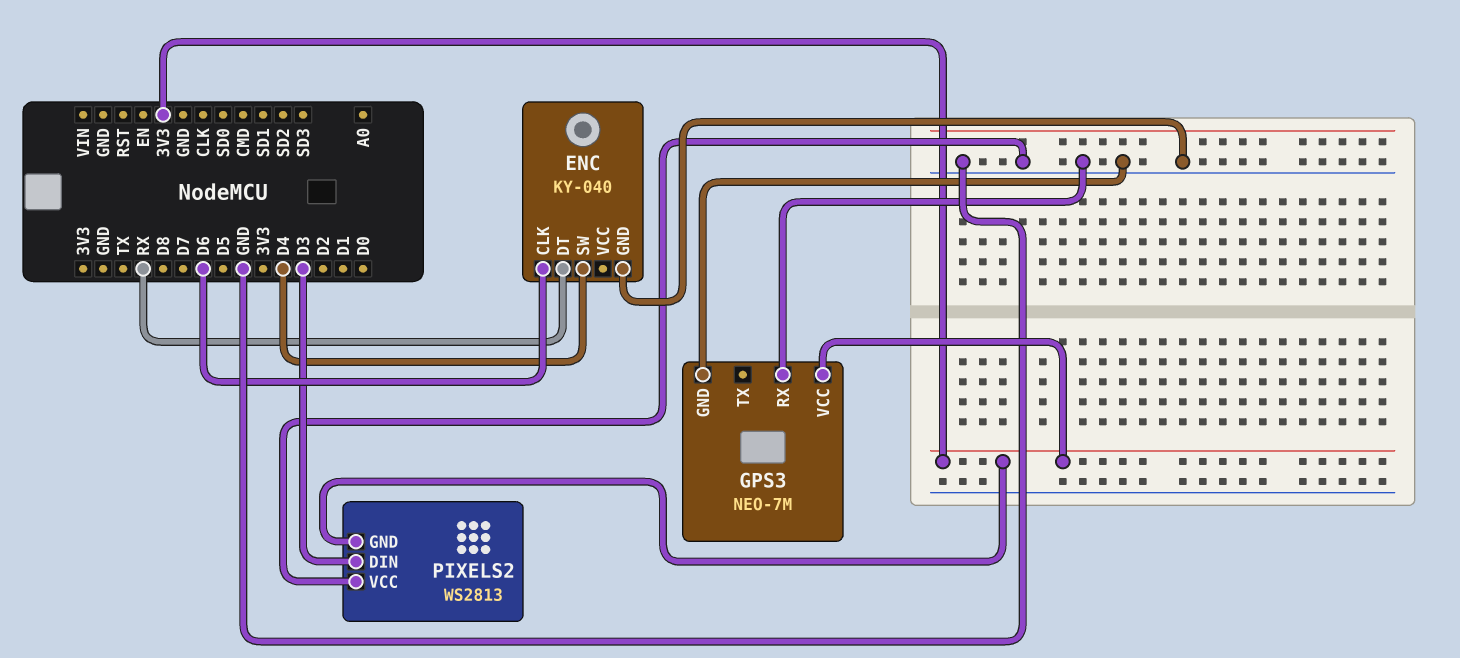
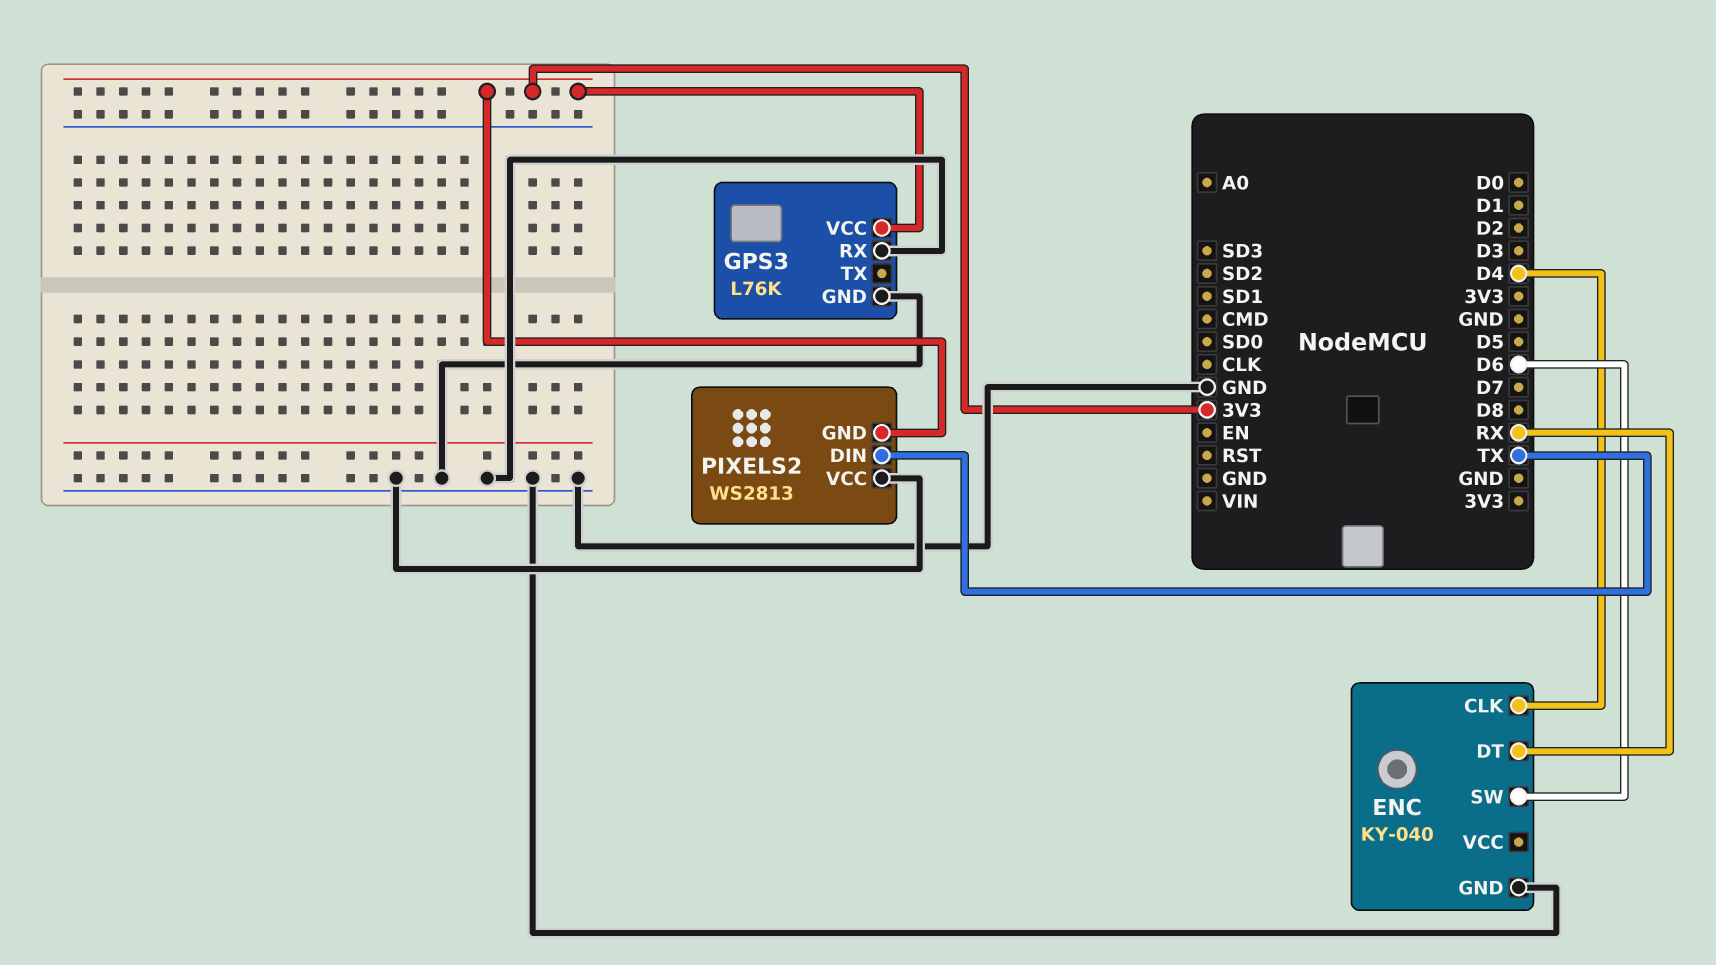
ENC pin CLK: D6 -> D4
ENC pin SW: D4 -> D6
GPS3: NEO-7M -> L76K
PIXELS2 pin DIN: D3 -> TX

